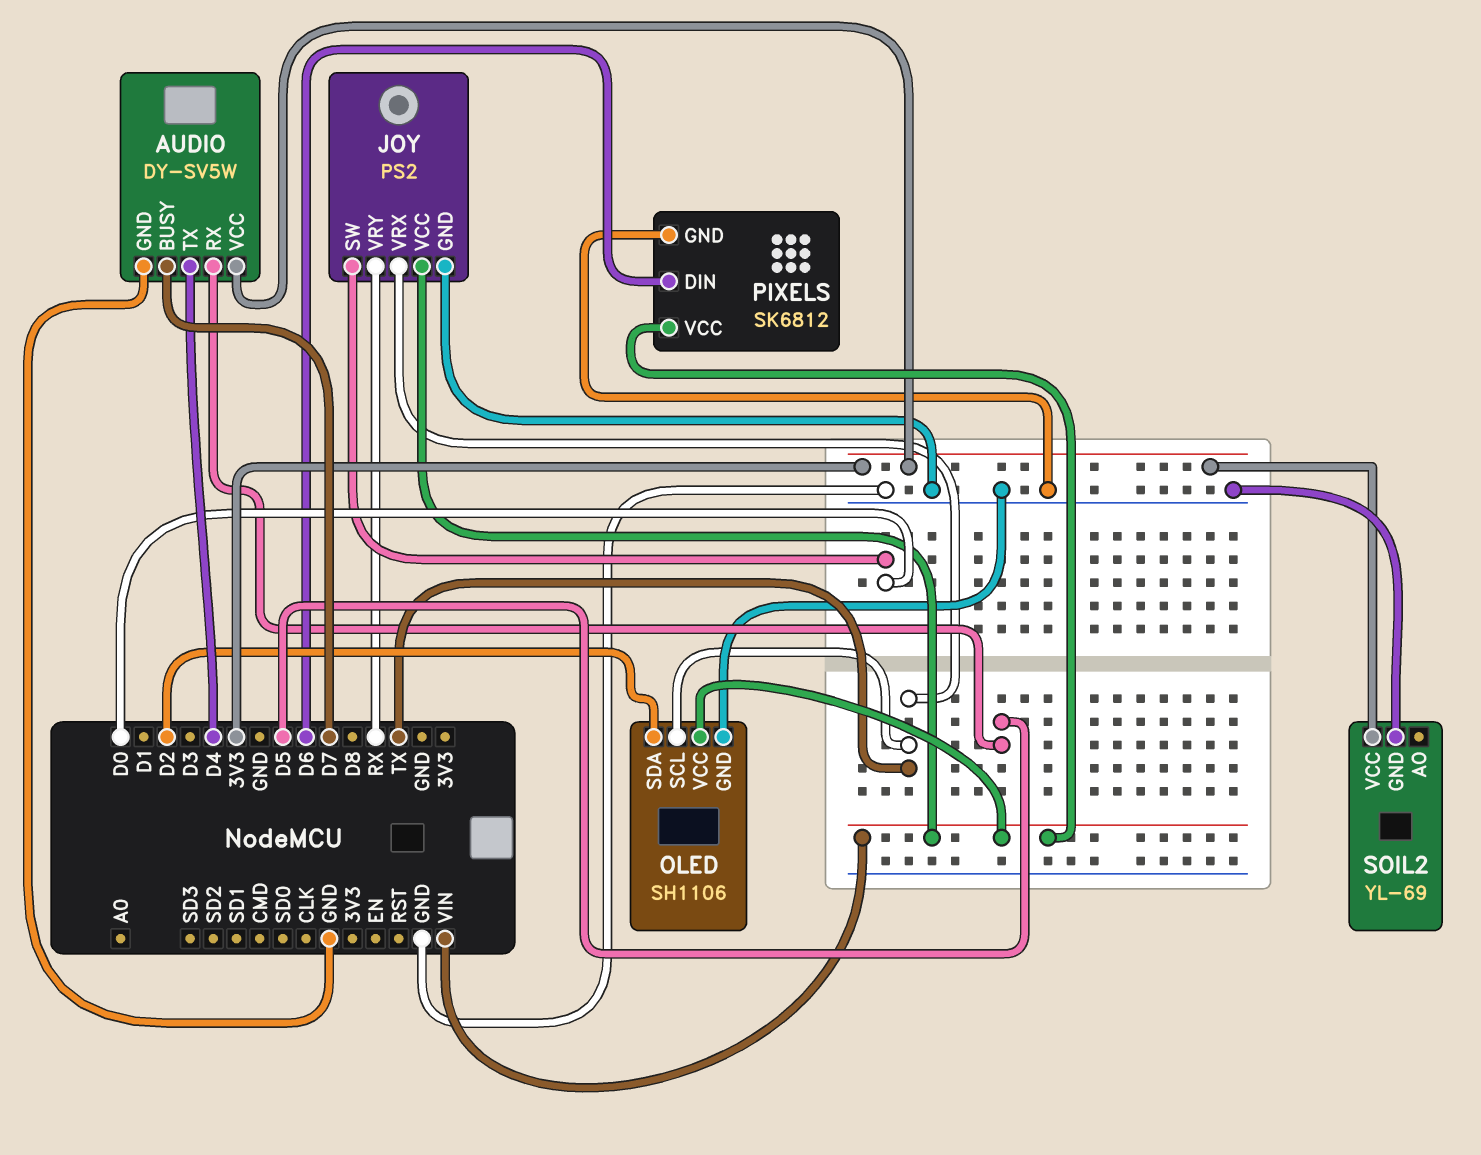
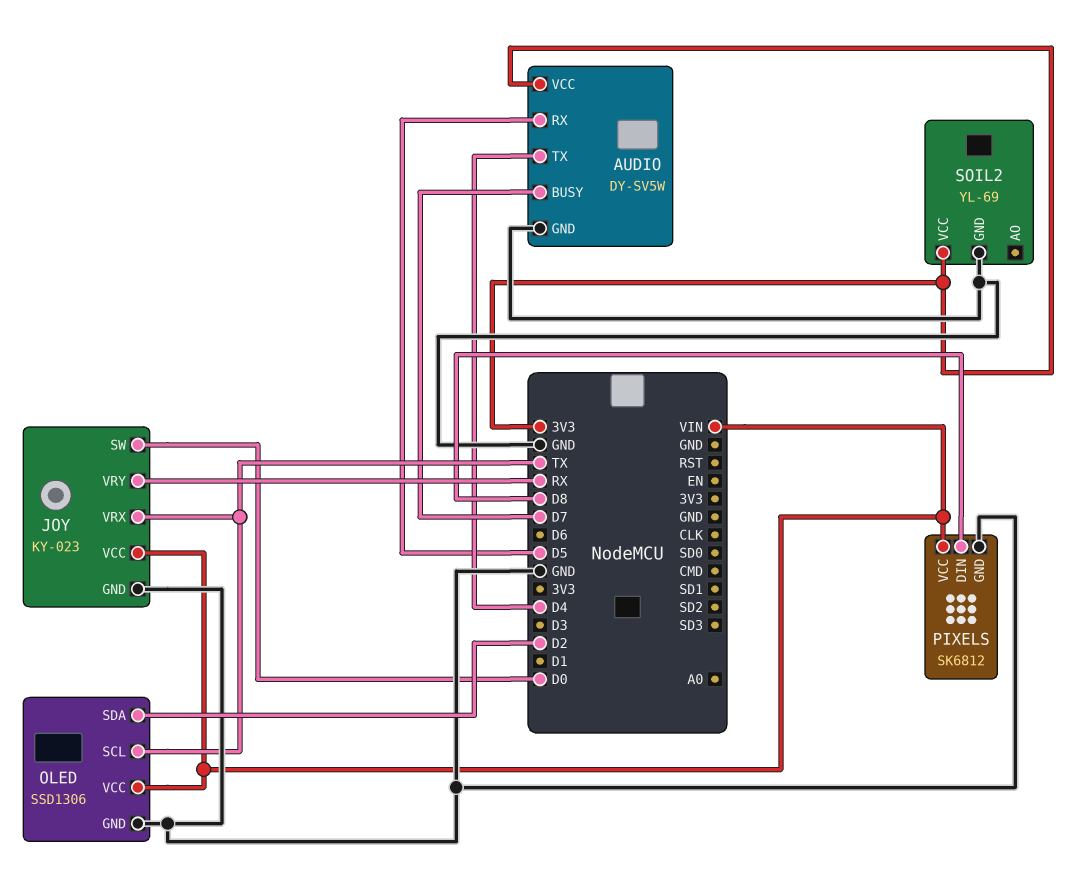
JOY: PS2 -> KY-023
OLED: SH1106 -> SSD1306
PIXELS pin DIN: D6 -> D8

